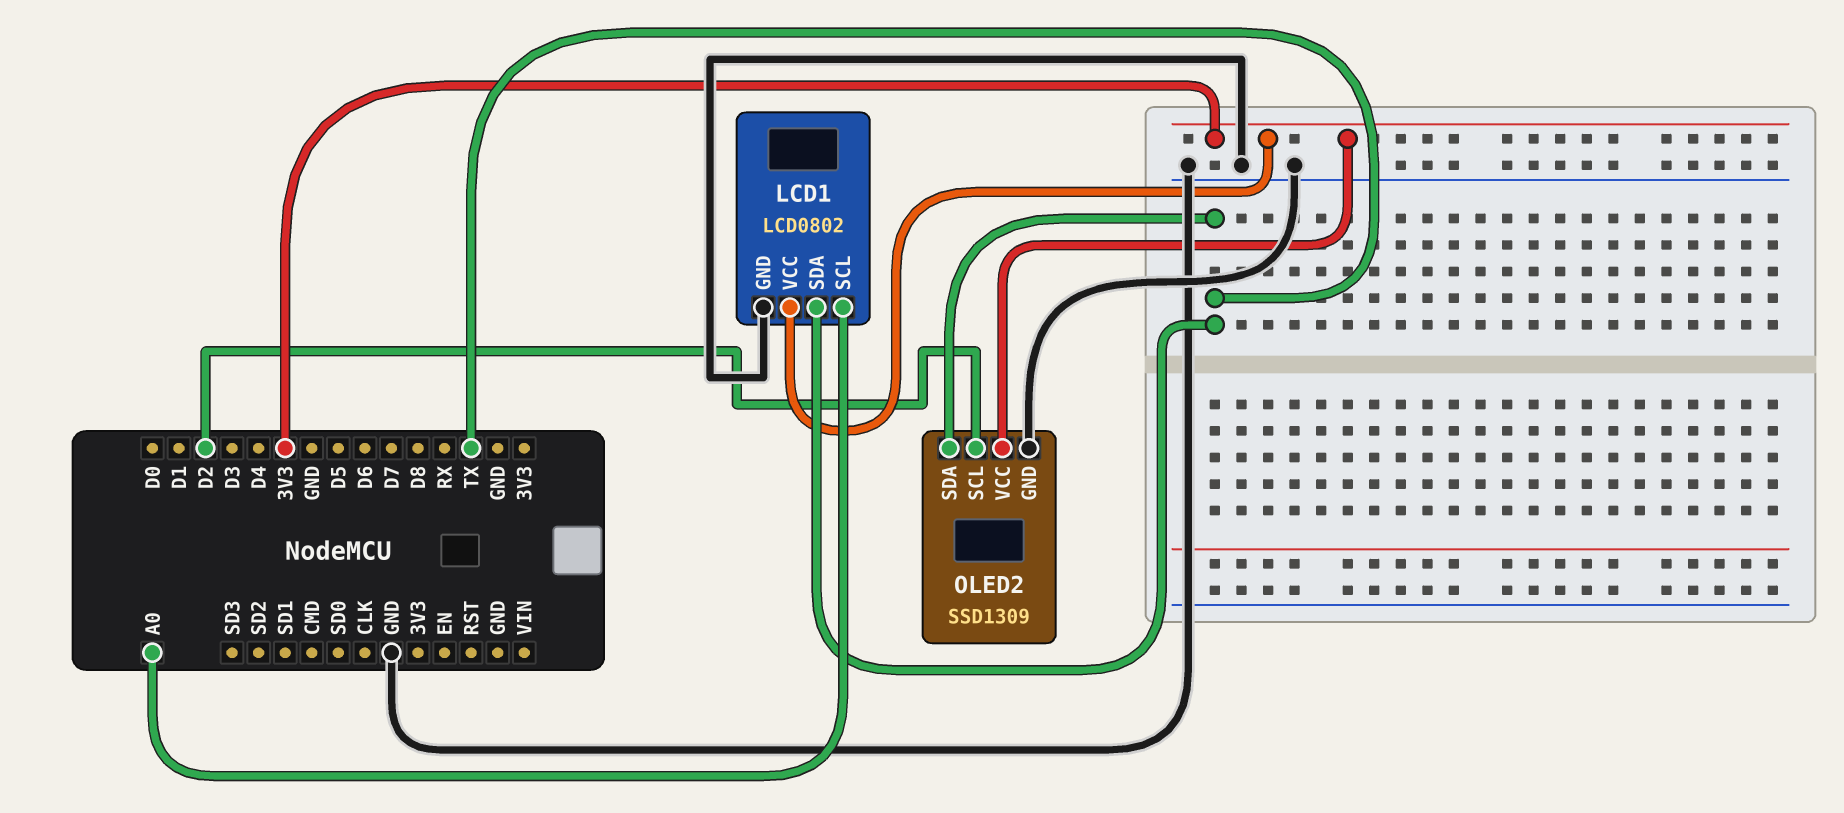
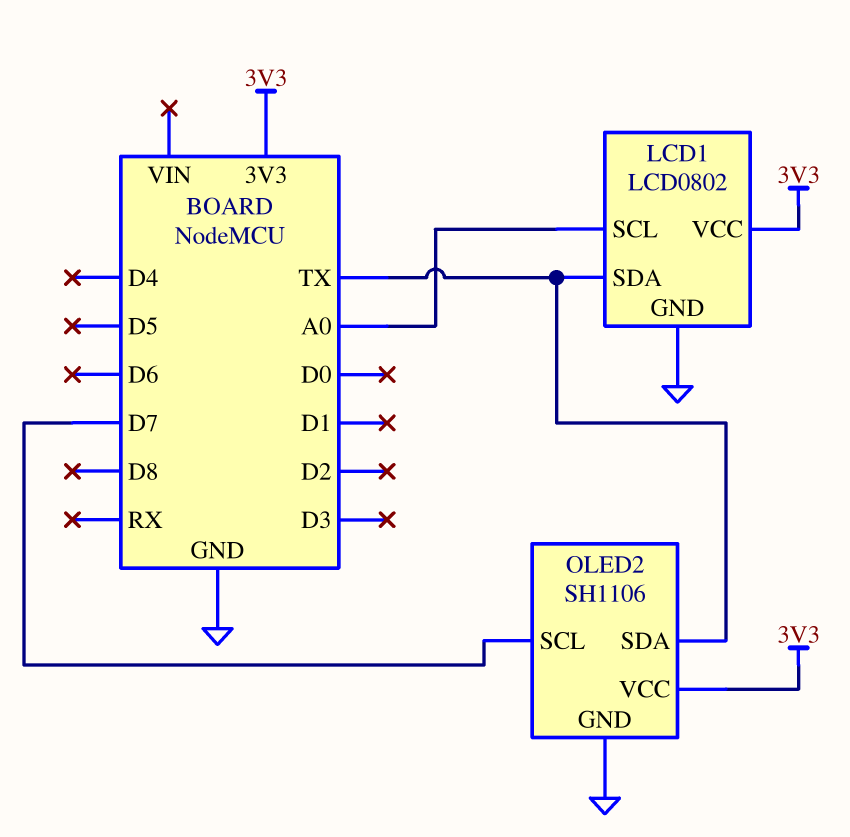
OLED2: SSD1309 -> SH1106
OLED2 pin SCL: D2 -> D7

